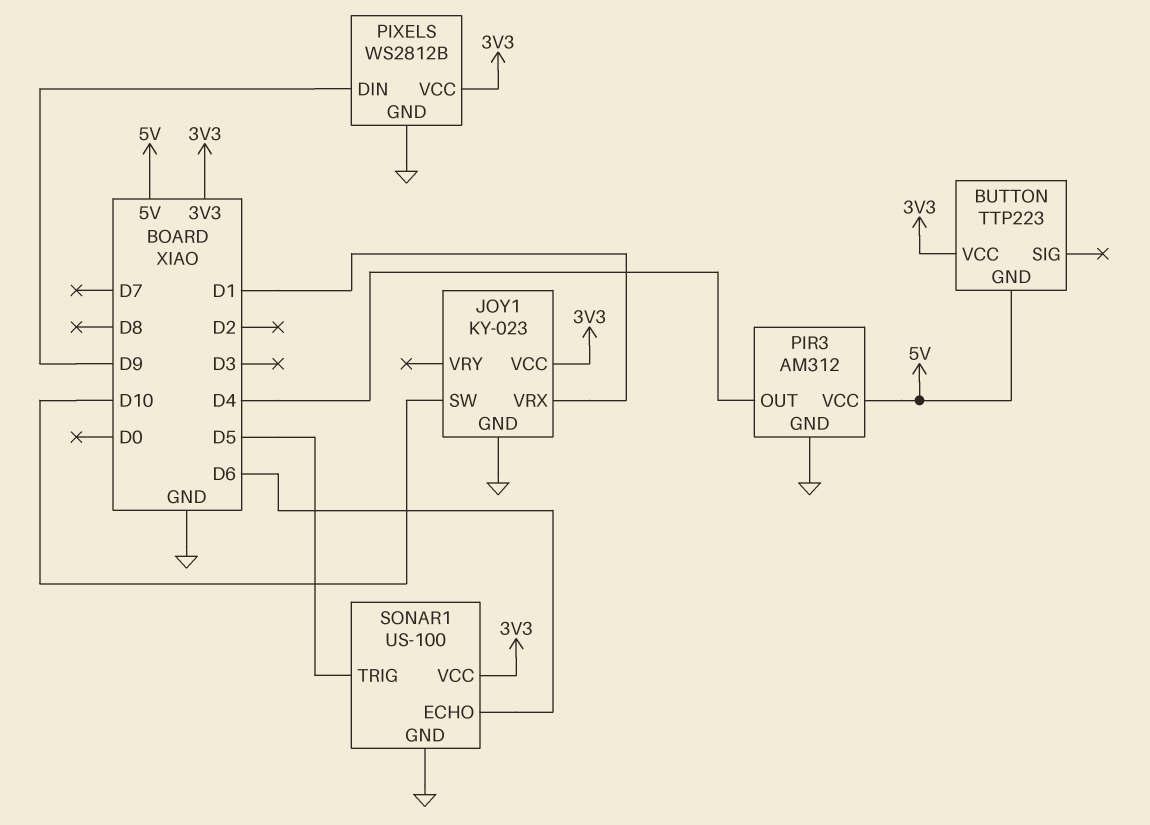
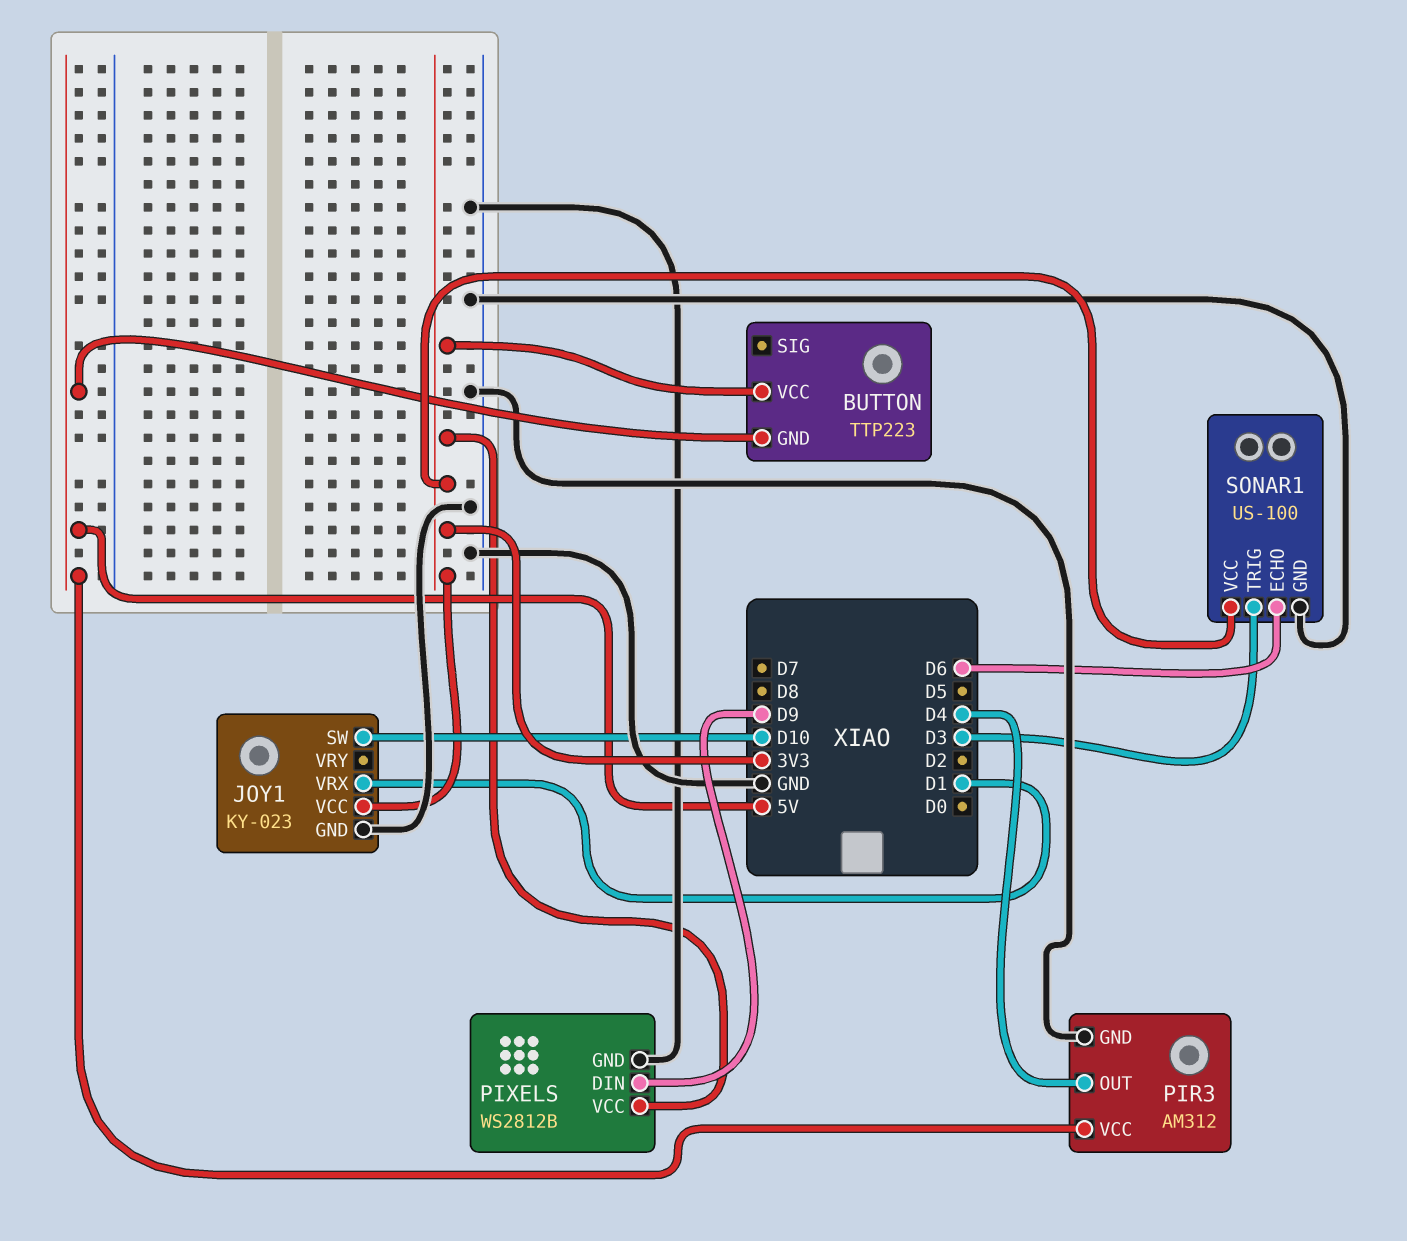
SONAR1 pin TRIG: D5 -> D3

